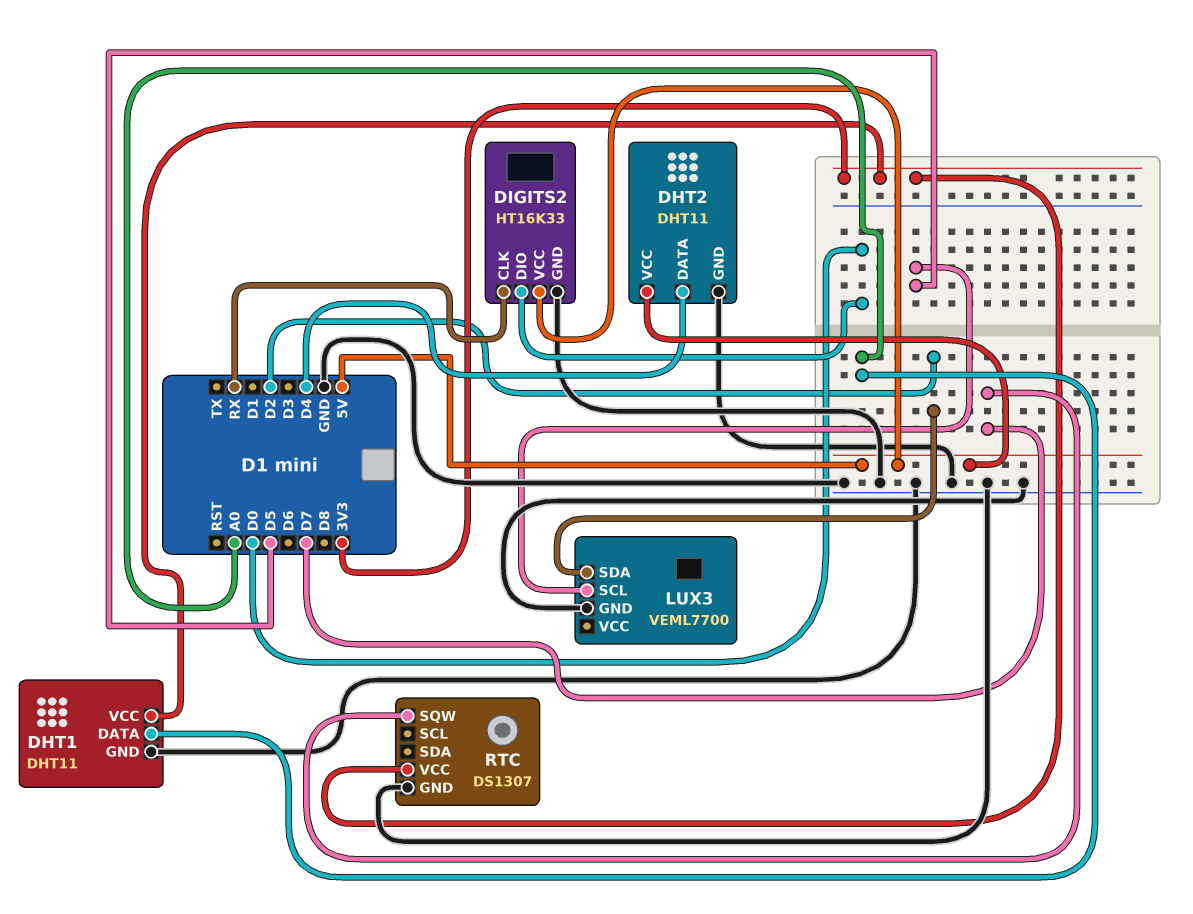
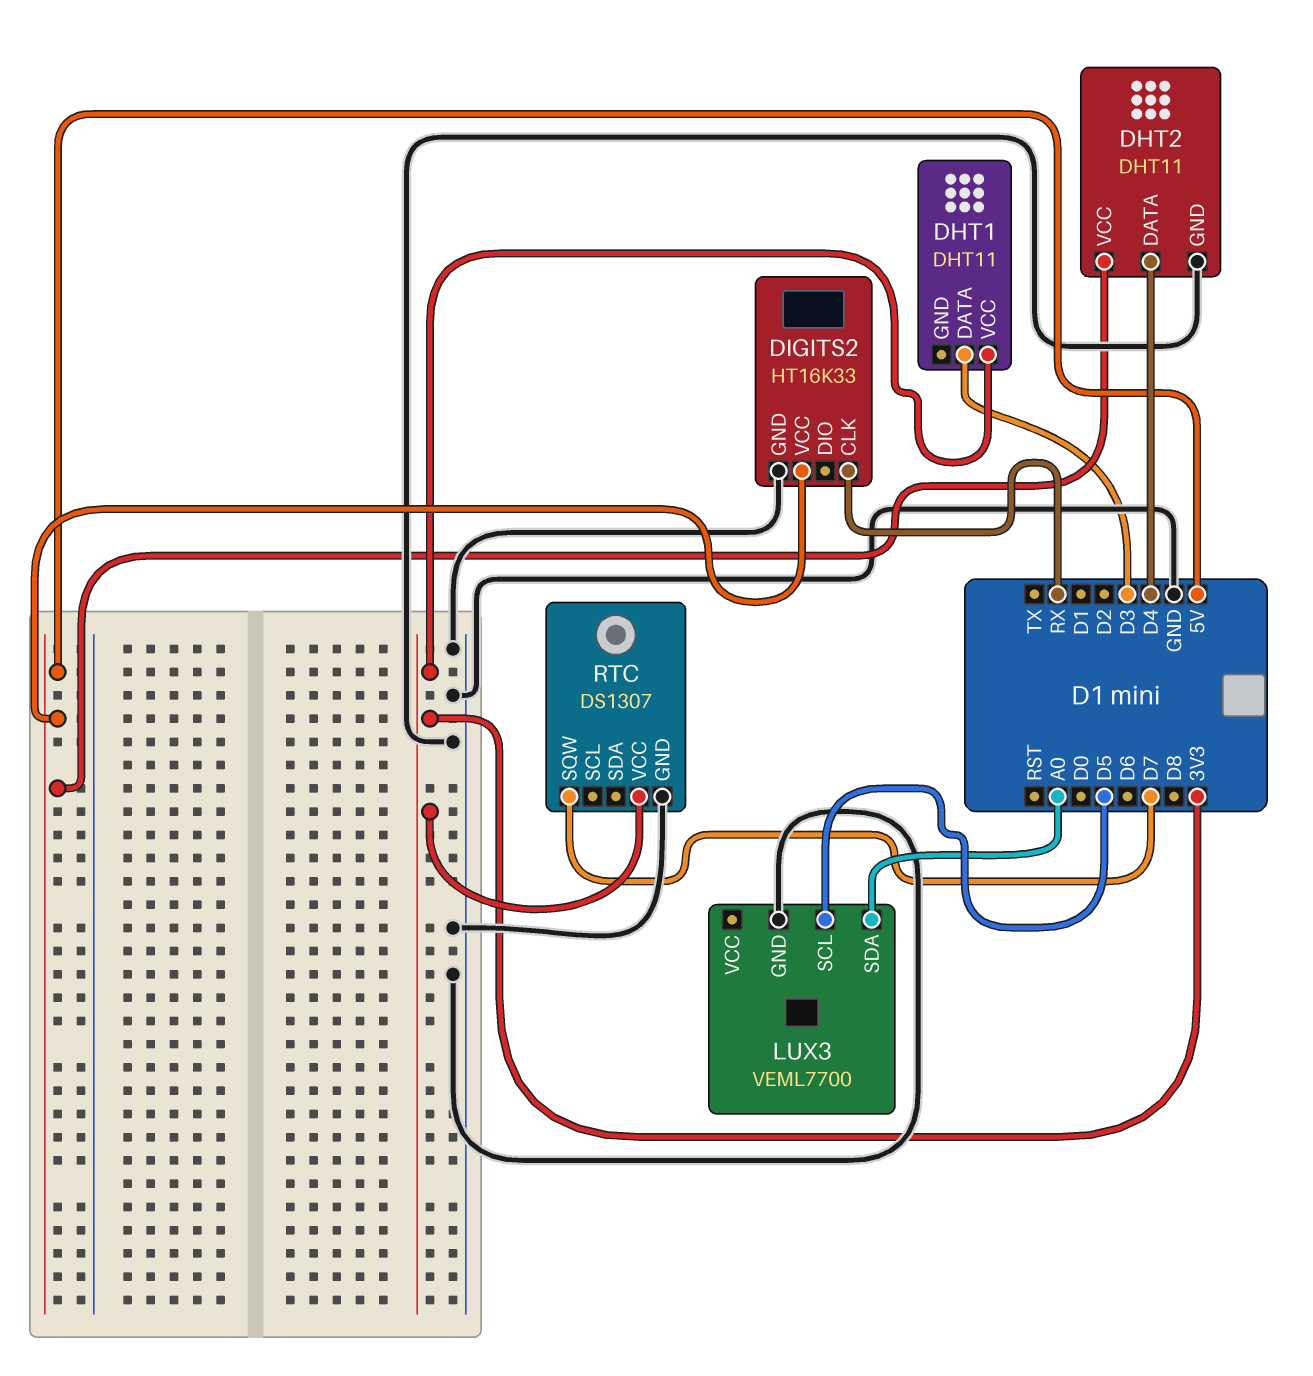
DHT1 pin DATA: A0 -> D3
DHT1 pin GND: GND -> none
DIGITS2 pin DIO: D0 -> none
LUX3 pin SDA: D2 -> A0

